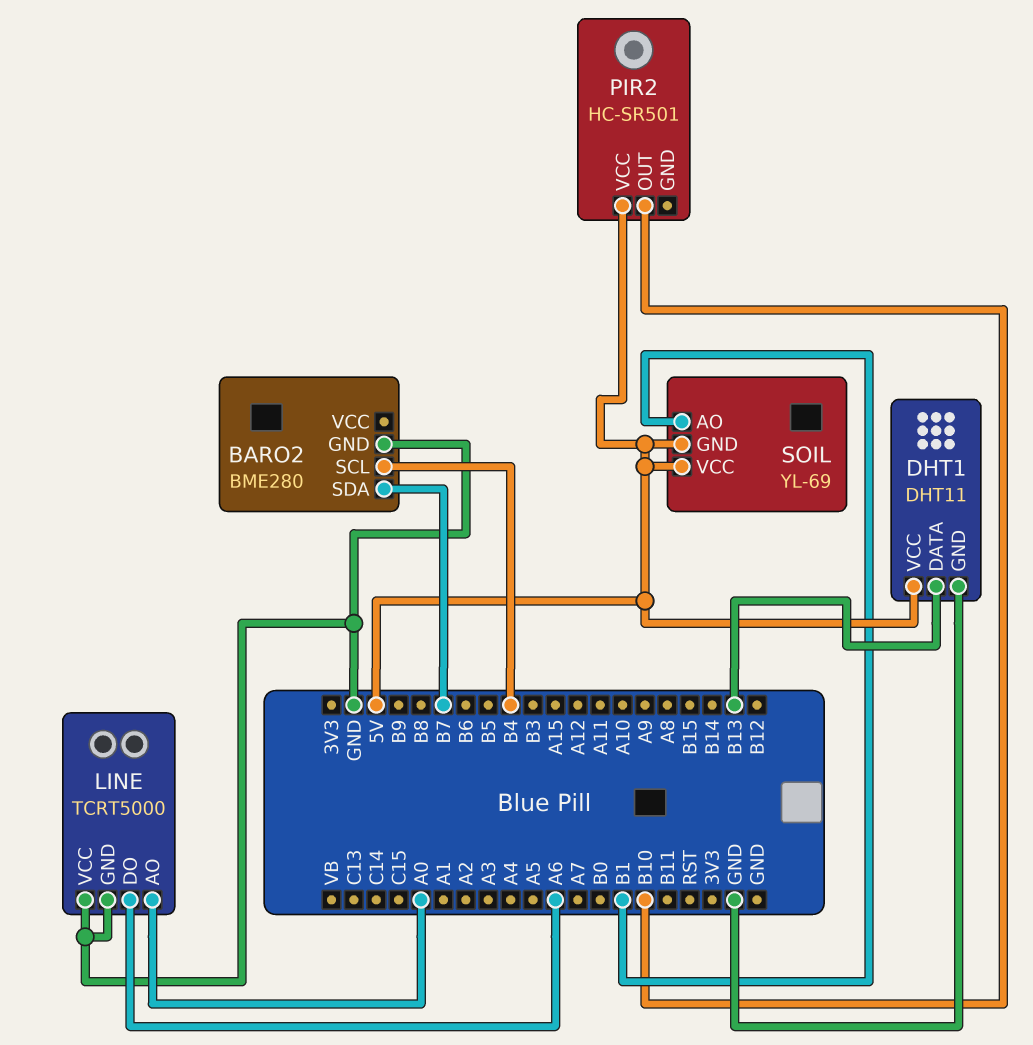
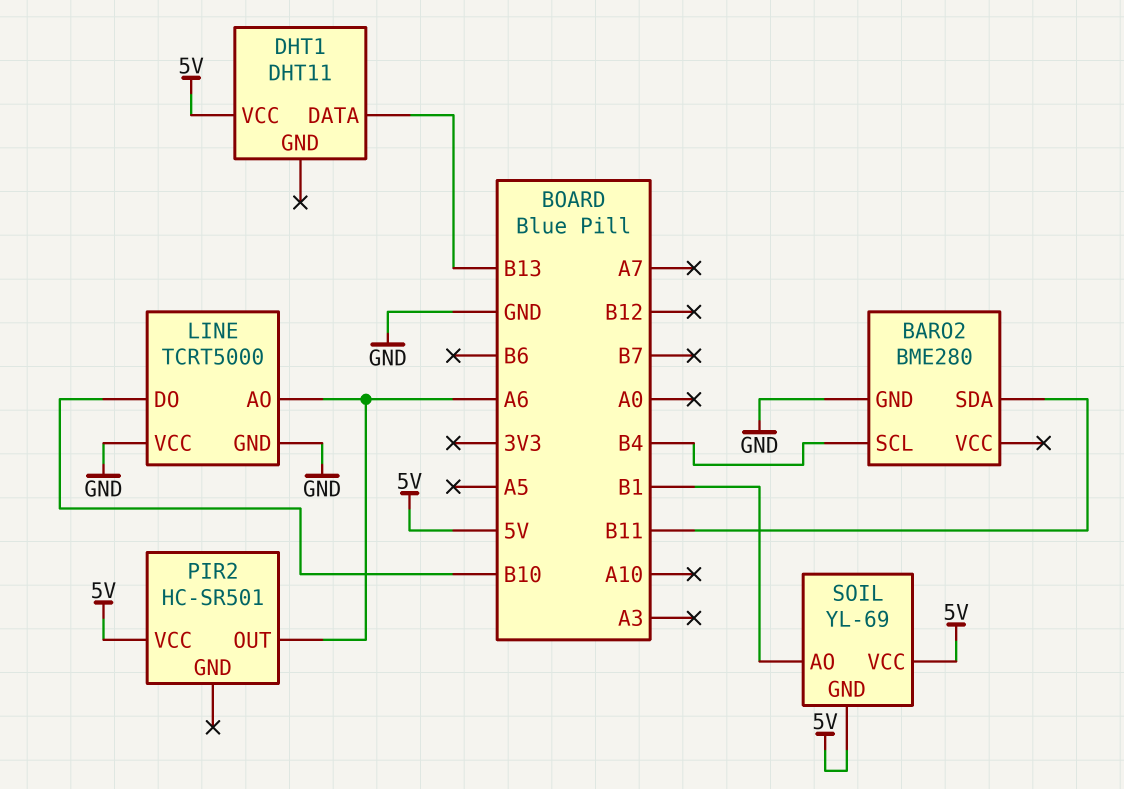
BARO2 pin SDA: B7 -> B11
DHT1 pin GND: GND -> none
LINE pin AO: A0 -> A6
LINE pin DO: A6 -> B10
PIR2 pin OUT: B10 -> A6

